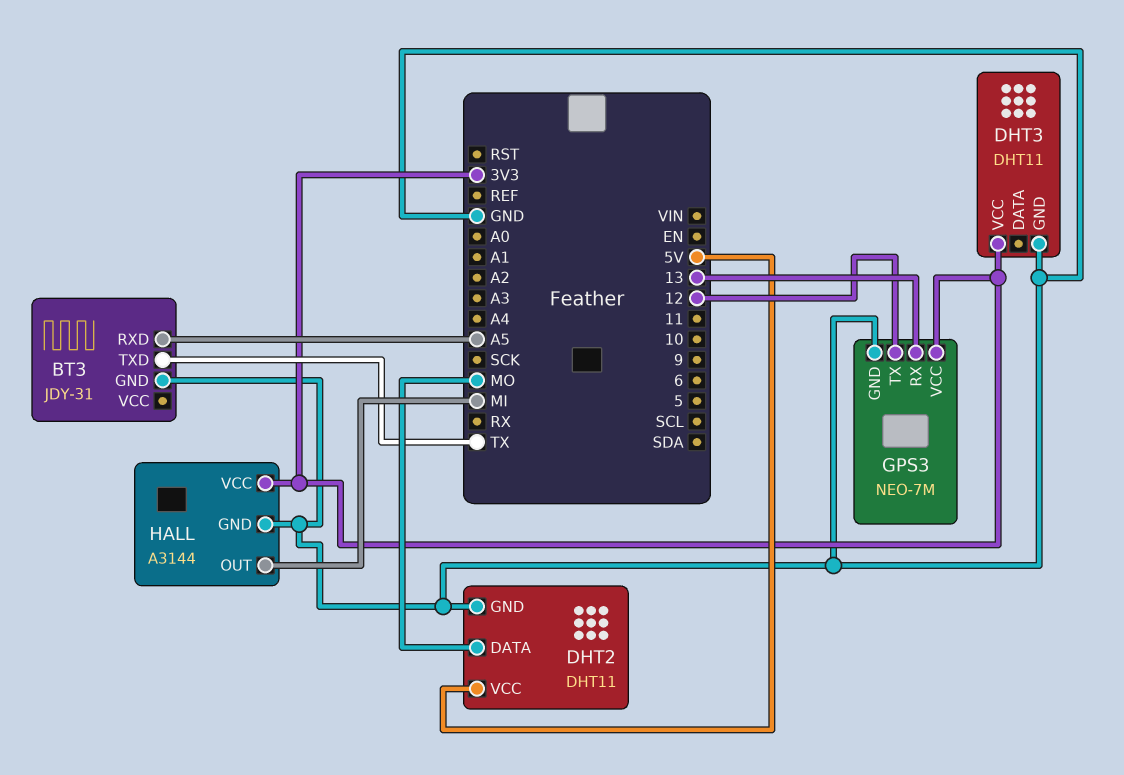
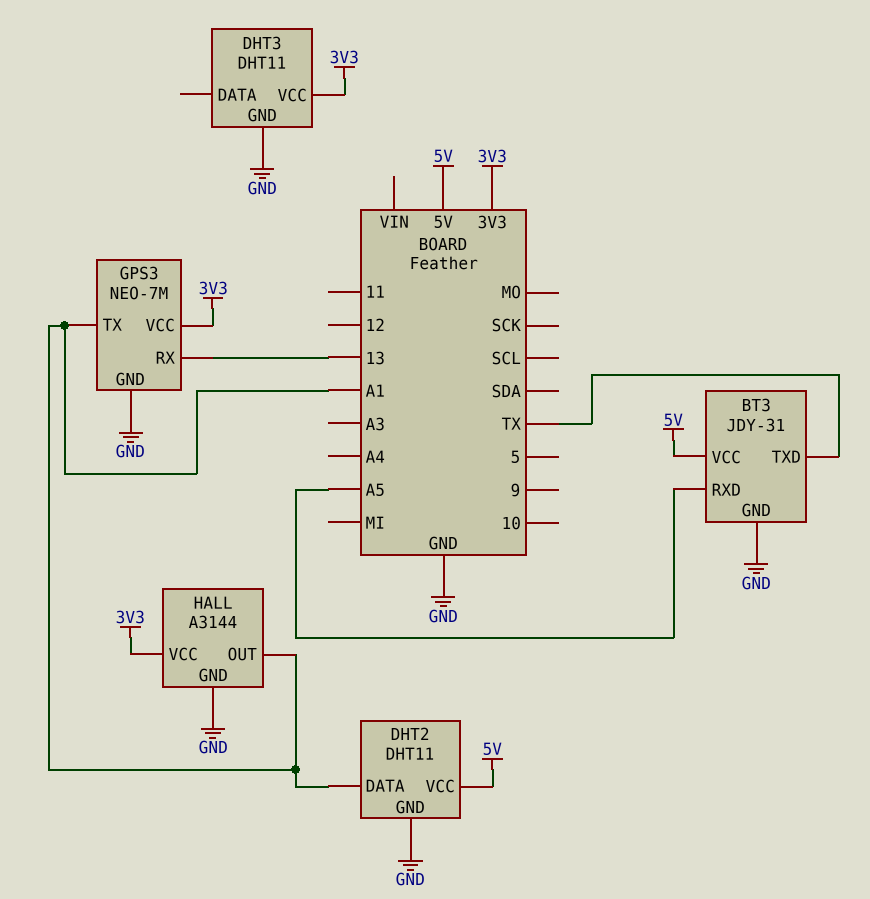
BT3 pin VCC: none -> 5V
DHT2 pin DATA: MO -> A1
GPS3 pin TX: 12 -> A1
HALL pin OUT: MI -> A1

